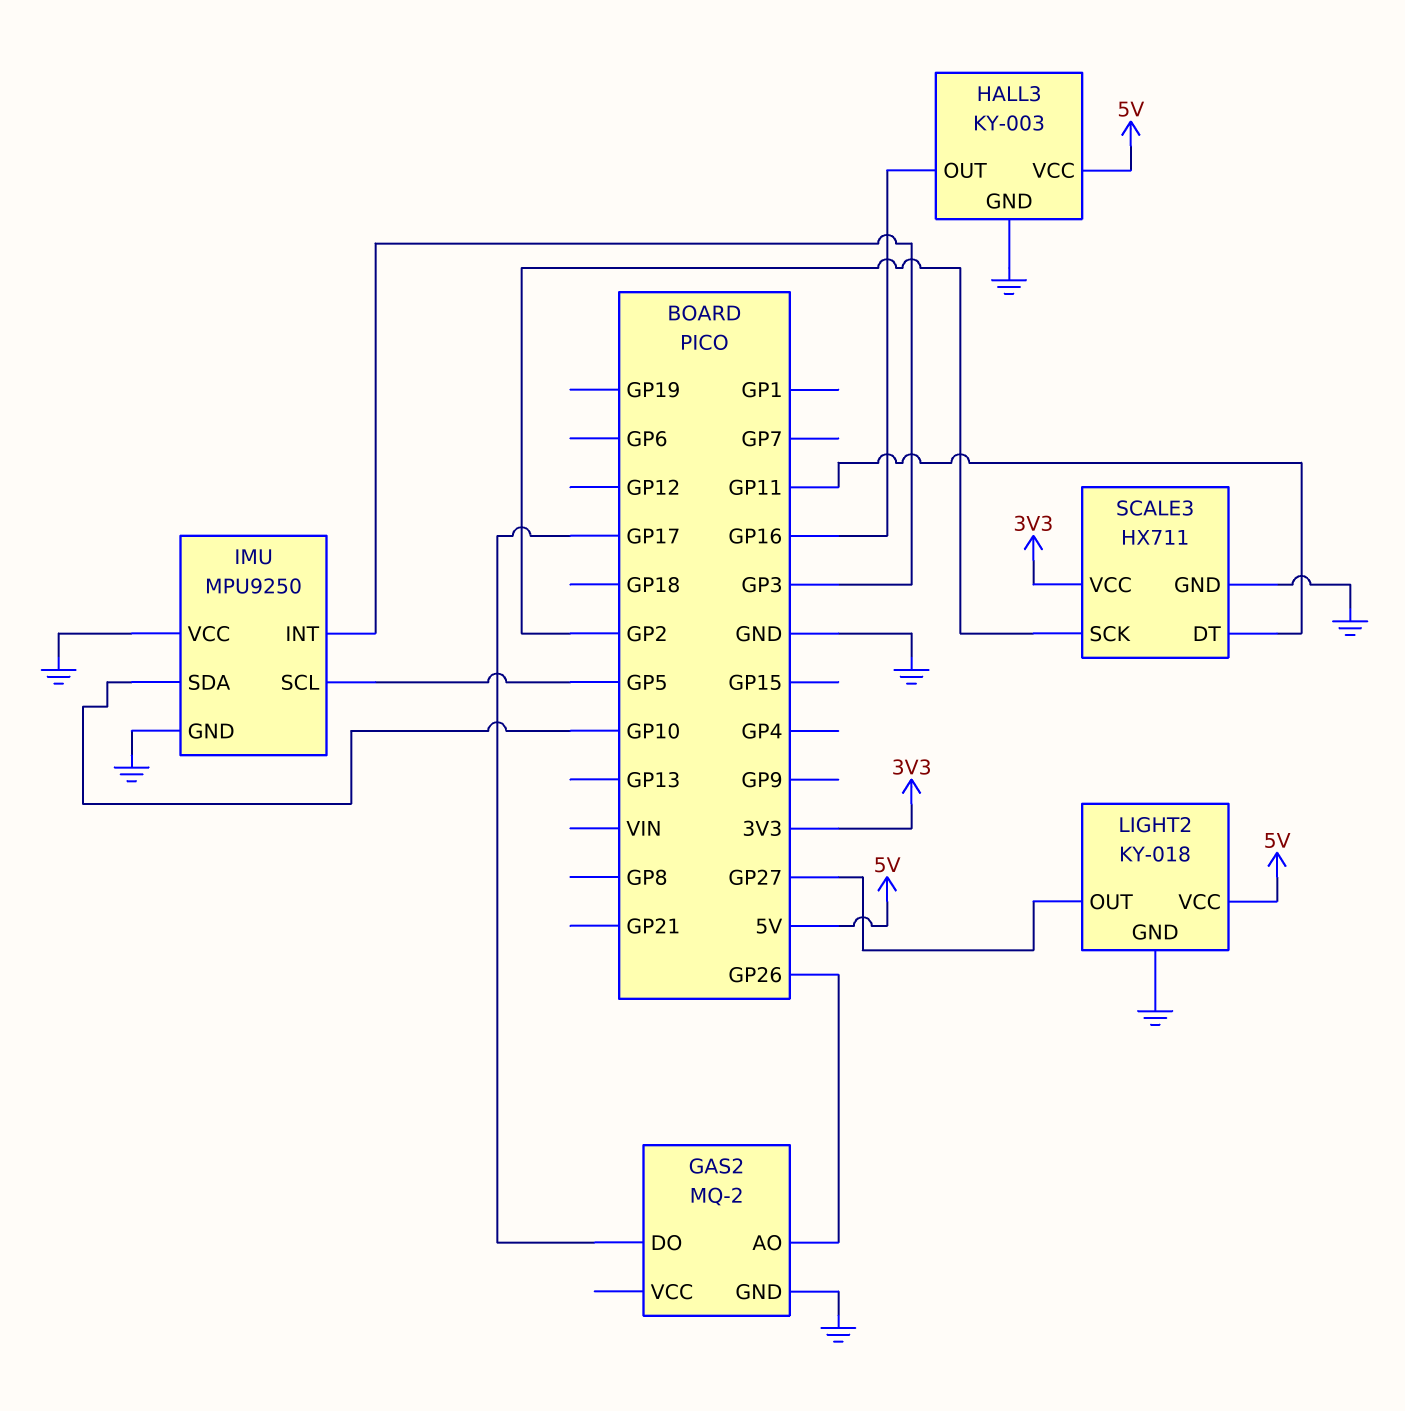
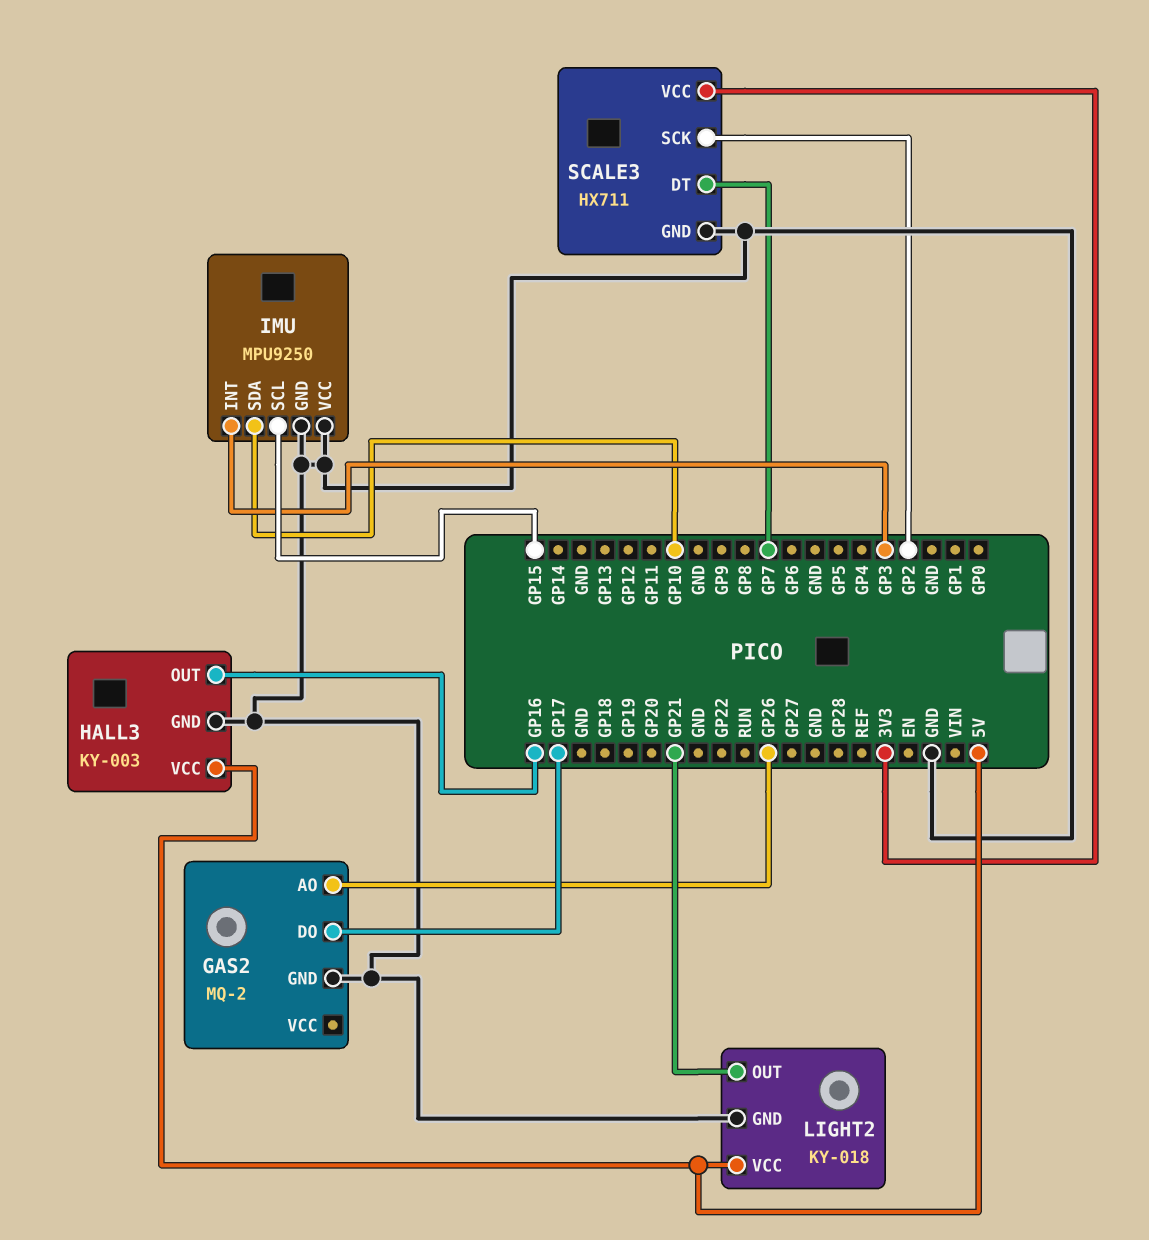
IMU pin SCL: GP5 -> GP15
LIGHT2 pin OUT: GP27 -> GP21
SCALE3 pin DT: GP11 -> GP7

